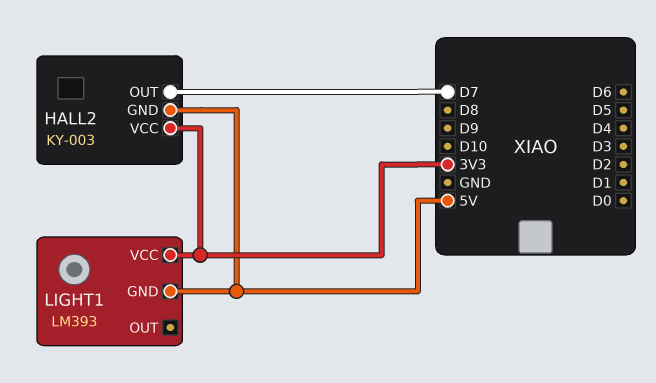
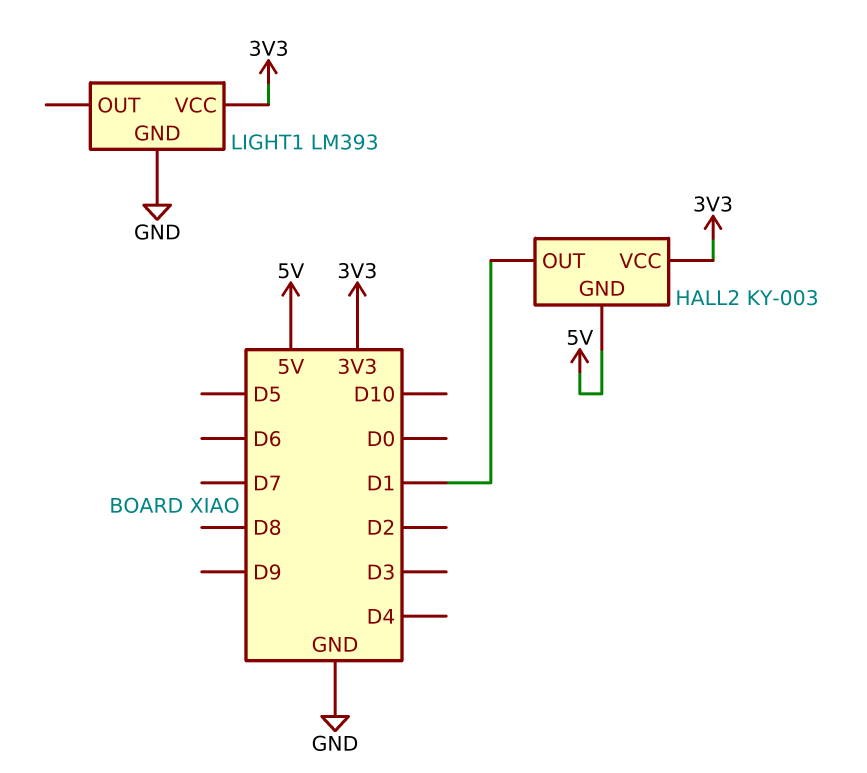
HALL2 pin OUT: D7 -> D1
LIGHT1 pin GND: 5V -> GND

